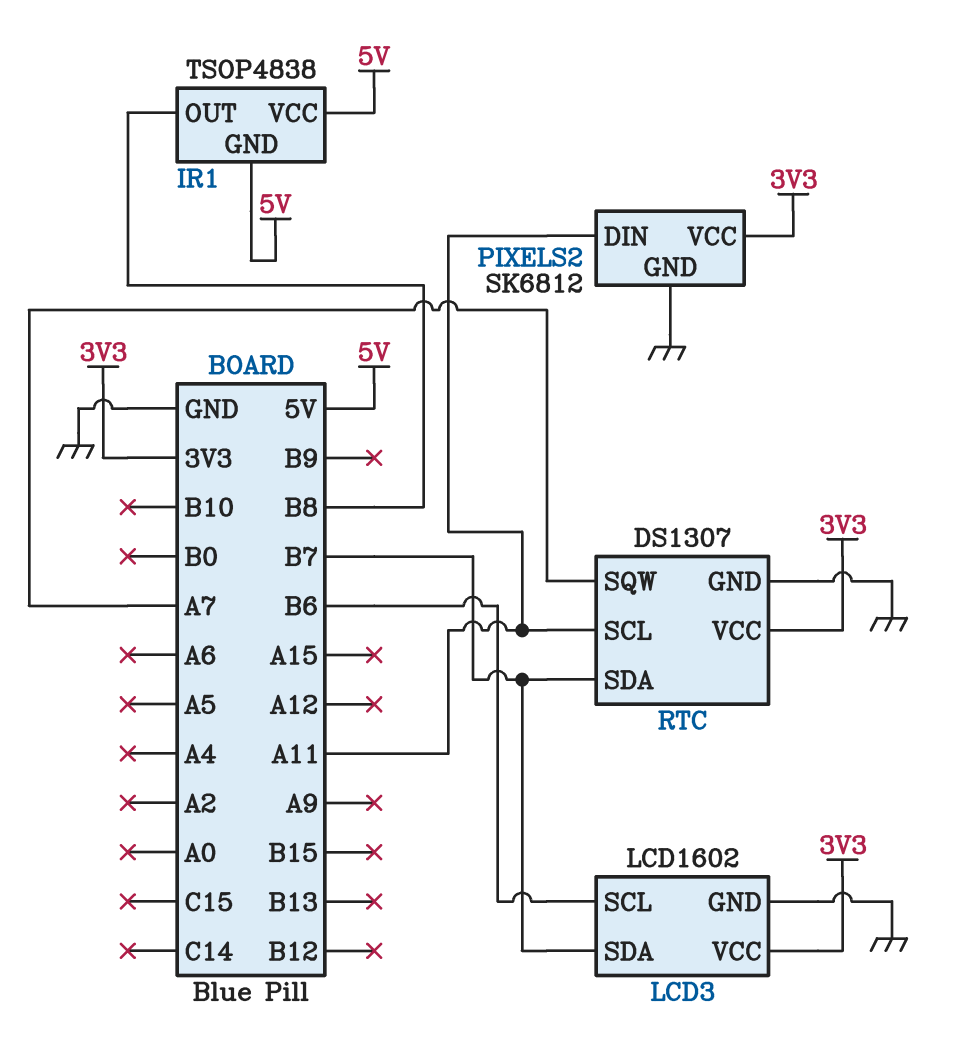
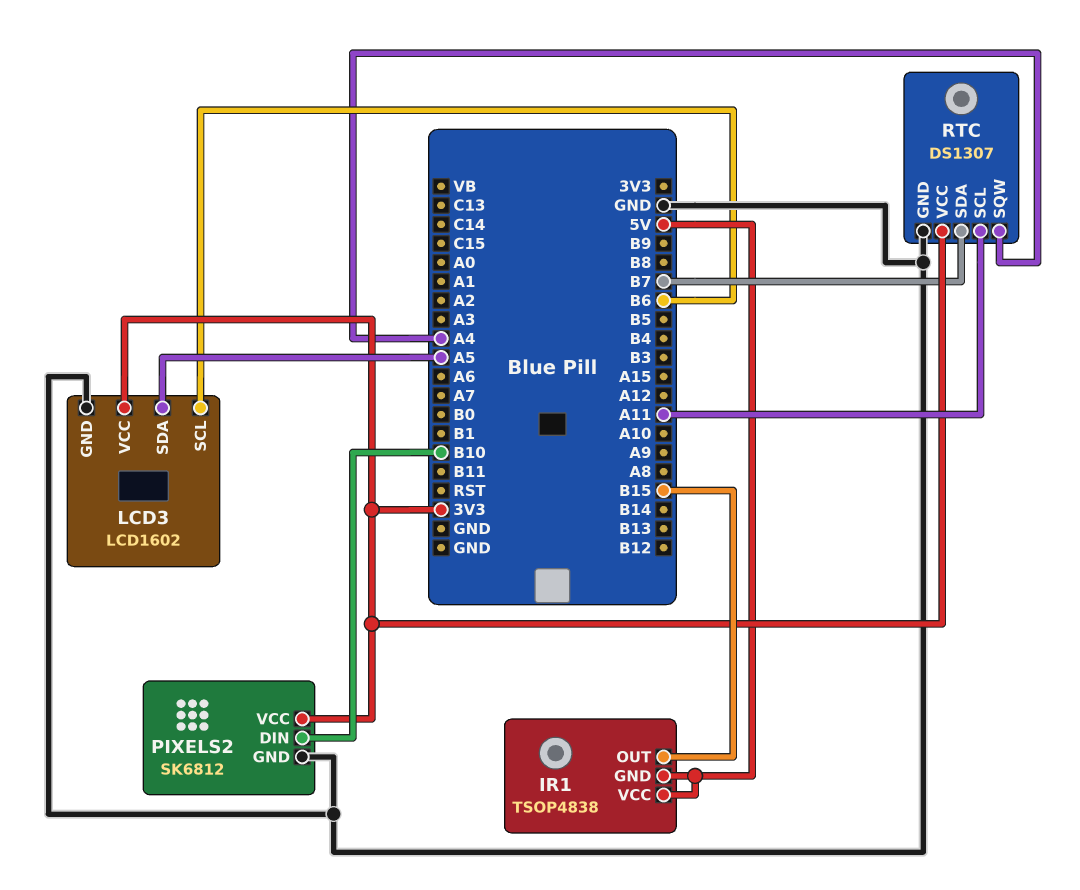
IR1 pin OUT: B8 -> B15
LCD3 pin SDA: B7 -> A5
PIXELS2 pin DIN: A11 -> B10
RTC pin SQW: A7 -> A4

